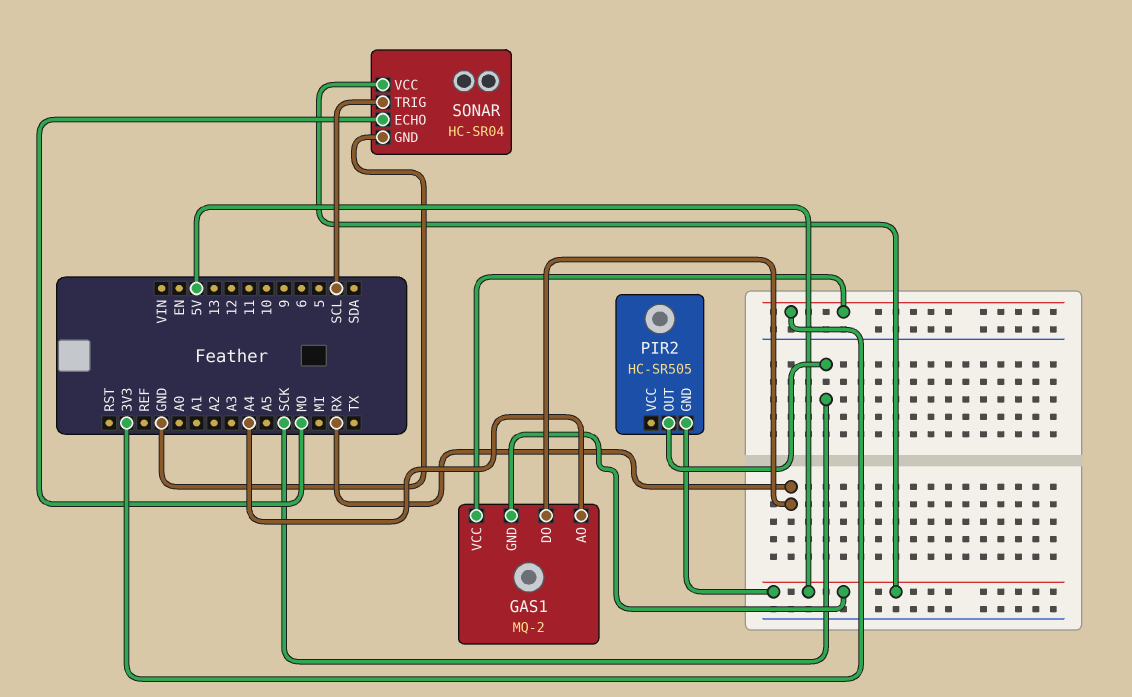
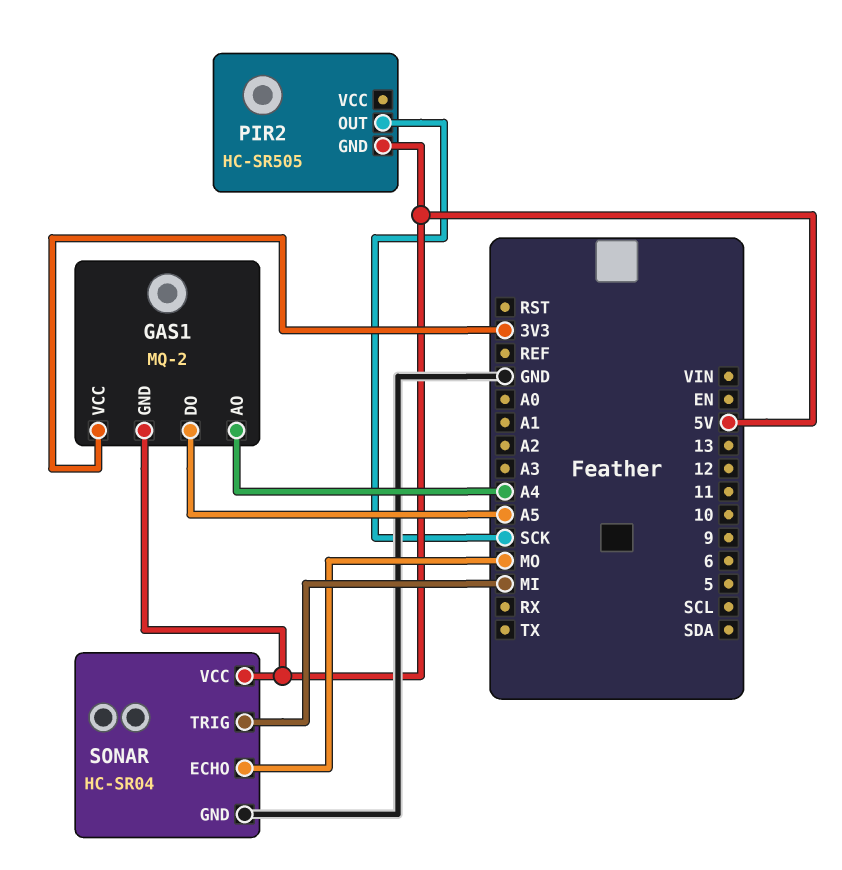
GAS1 pin DO: RX -> A5
SONAR pin TRIG: SCL -> MI

